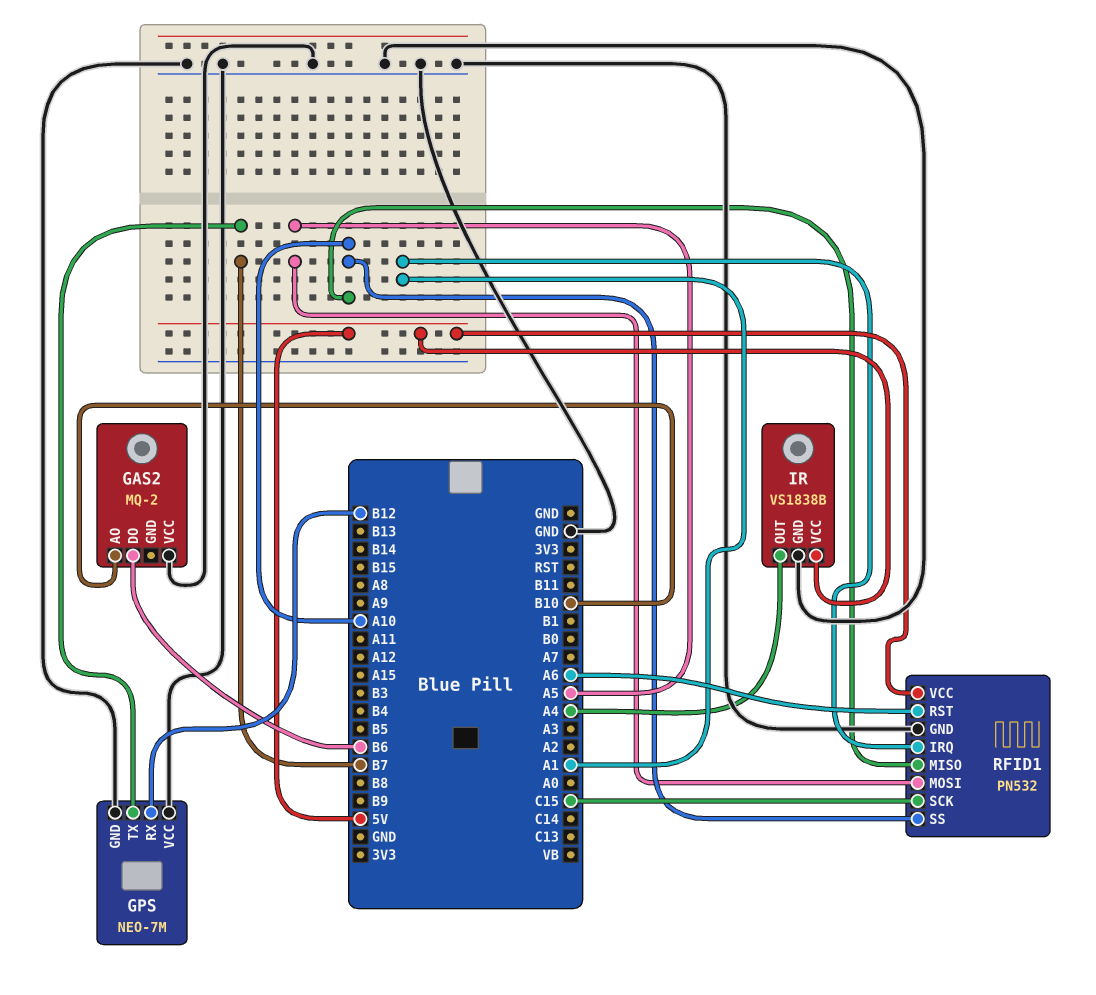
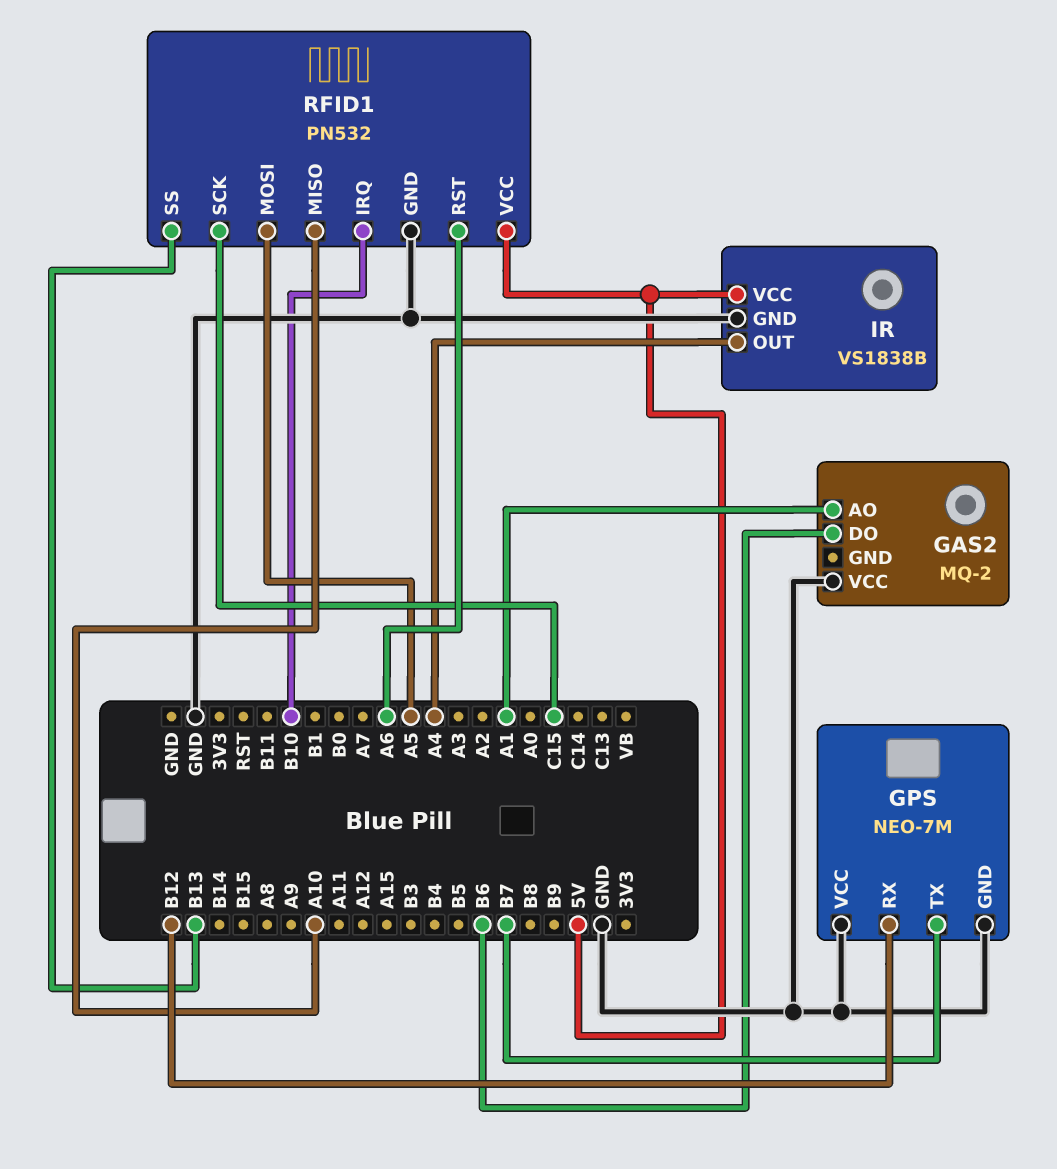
GAS2 pin AO: B10 -> A1
RFID1 pin IRQ: A1 -> B10
RFID1 pin SS: A10 -> B13

